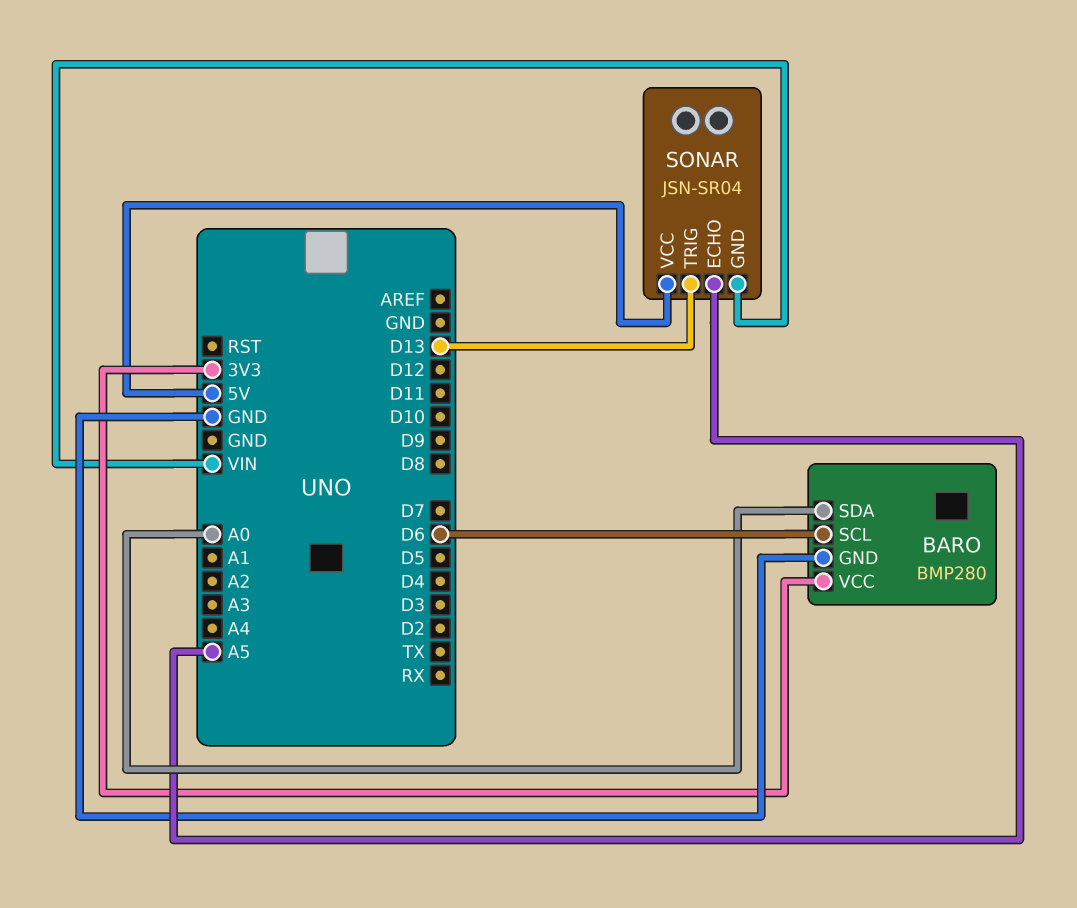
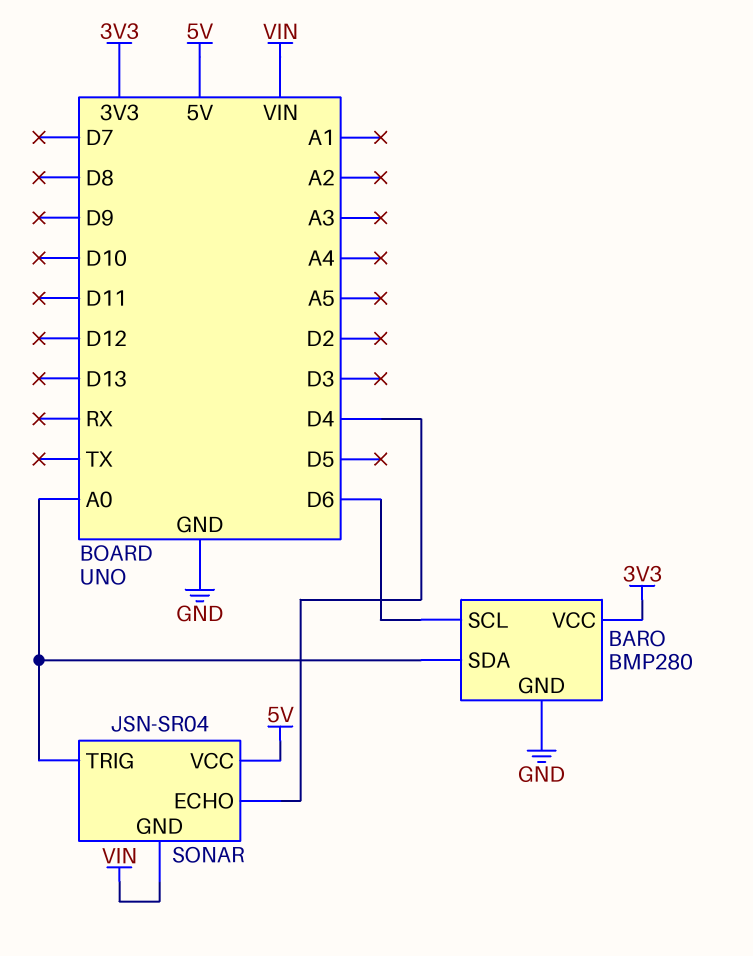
SONAR pin ECHO: A5 -> D4
SONAR pin TRIG: D13 -> A0

